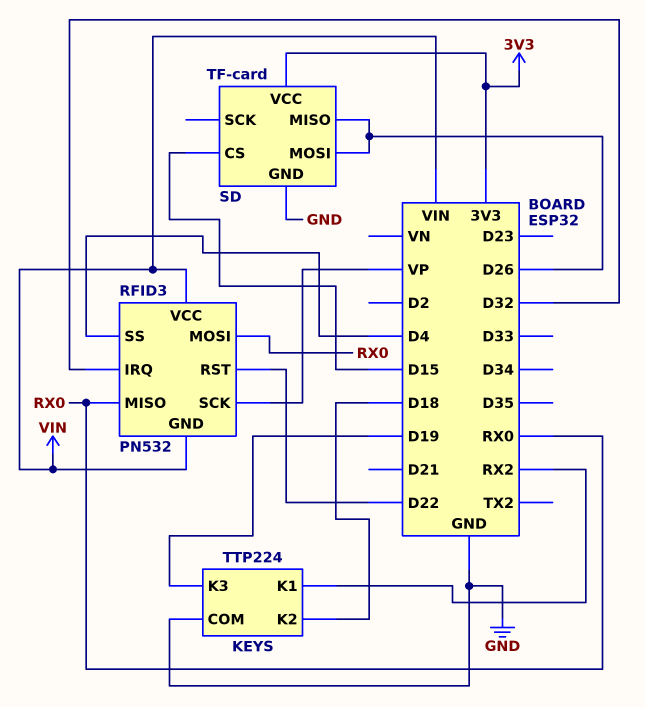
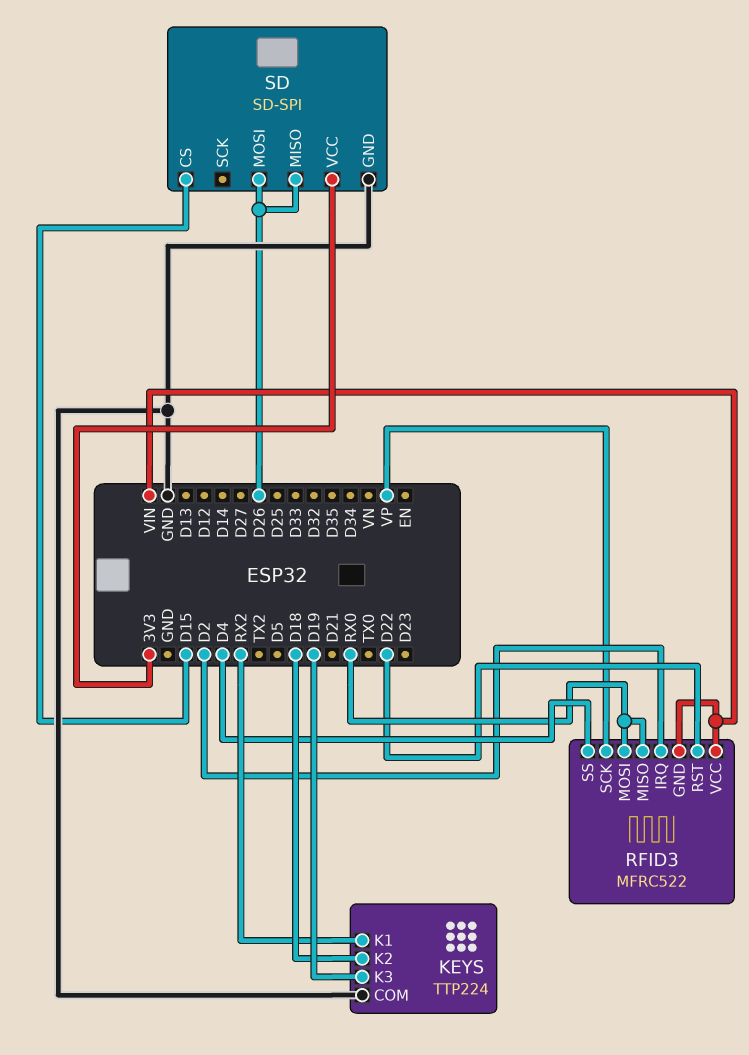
RFID3: PN532 -> MFRC522
RFID3 pin IRQ: D32 -> D2
SD: TF-card -> SD-SPI

